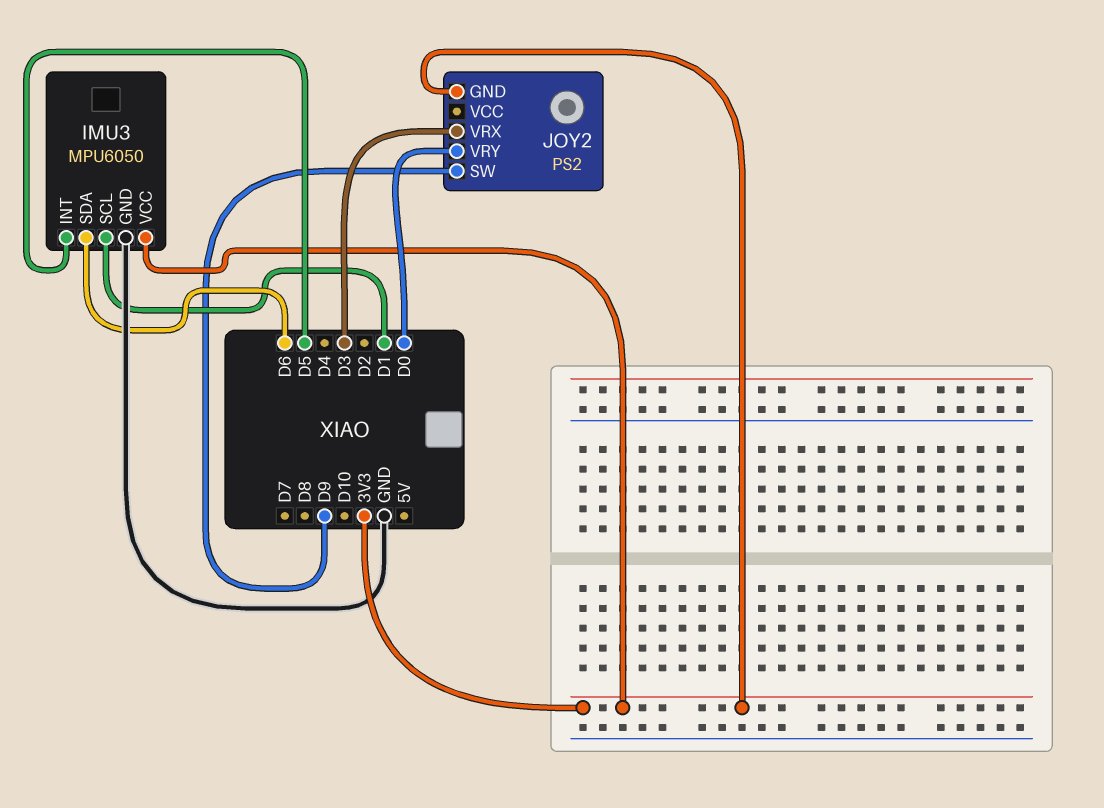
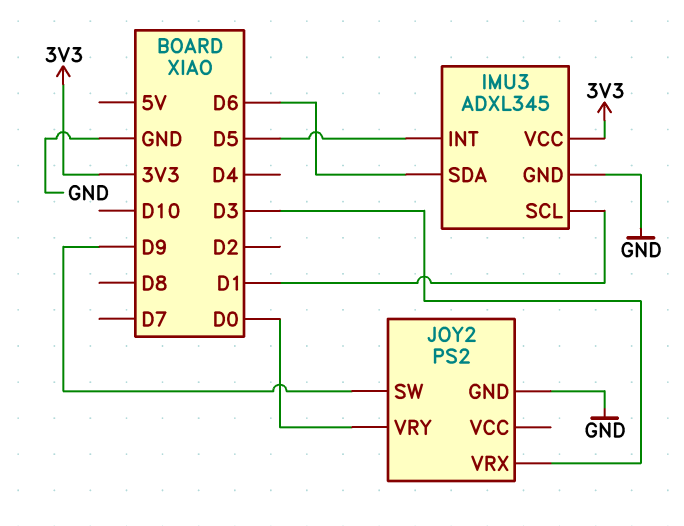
IMU3: MPU6050 -> ADXL345
JOY2 pin GND: 3V3 -> GND

